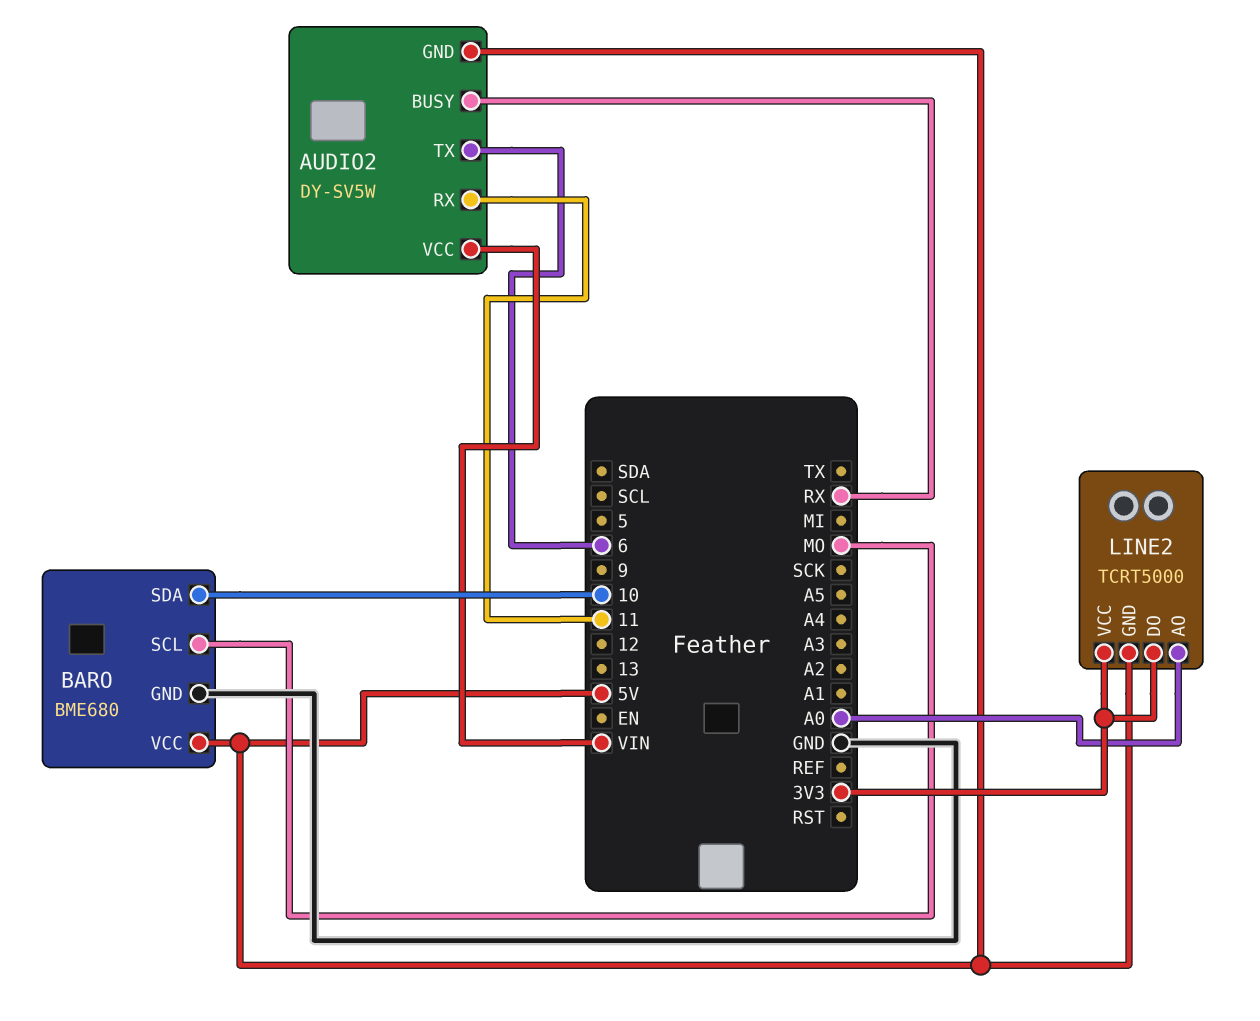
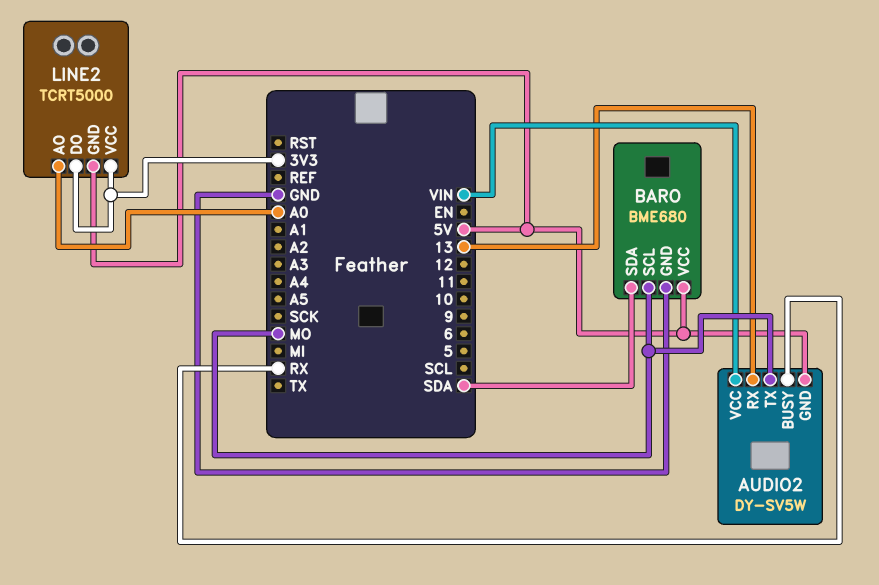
AUDIO2 pin RX: 11 -> 13
AUDIO2 pin TX: 6 -> MO
BARO pin SDA: 10 -> SDA

